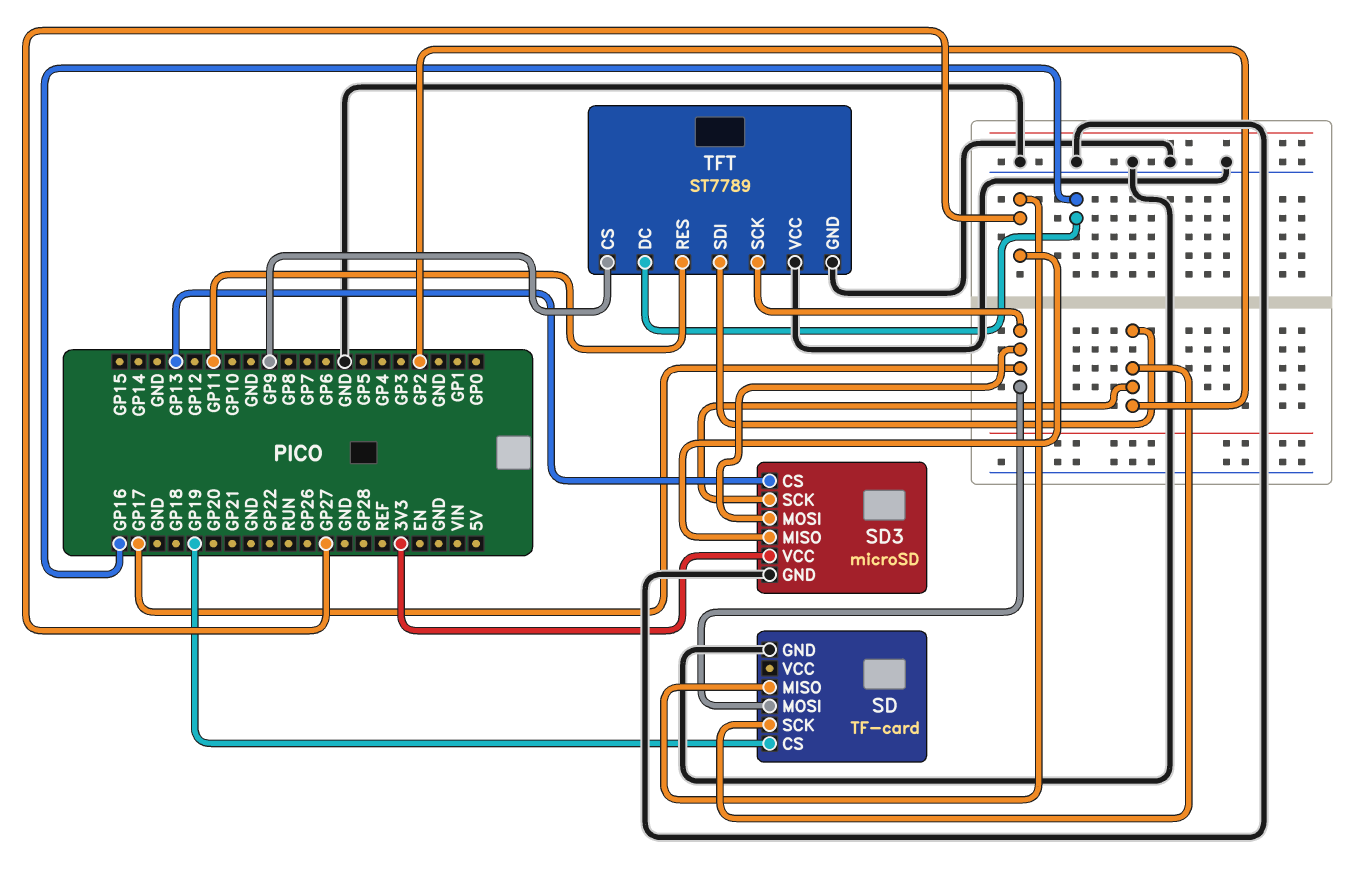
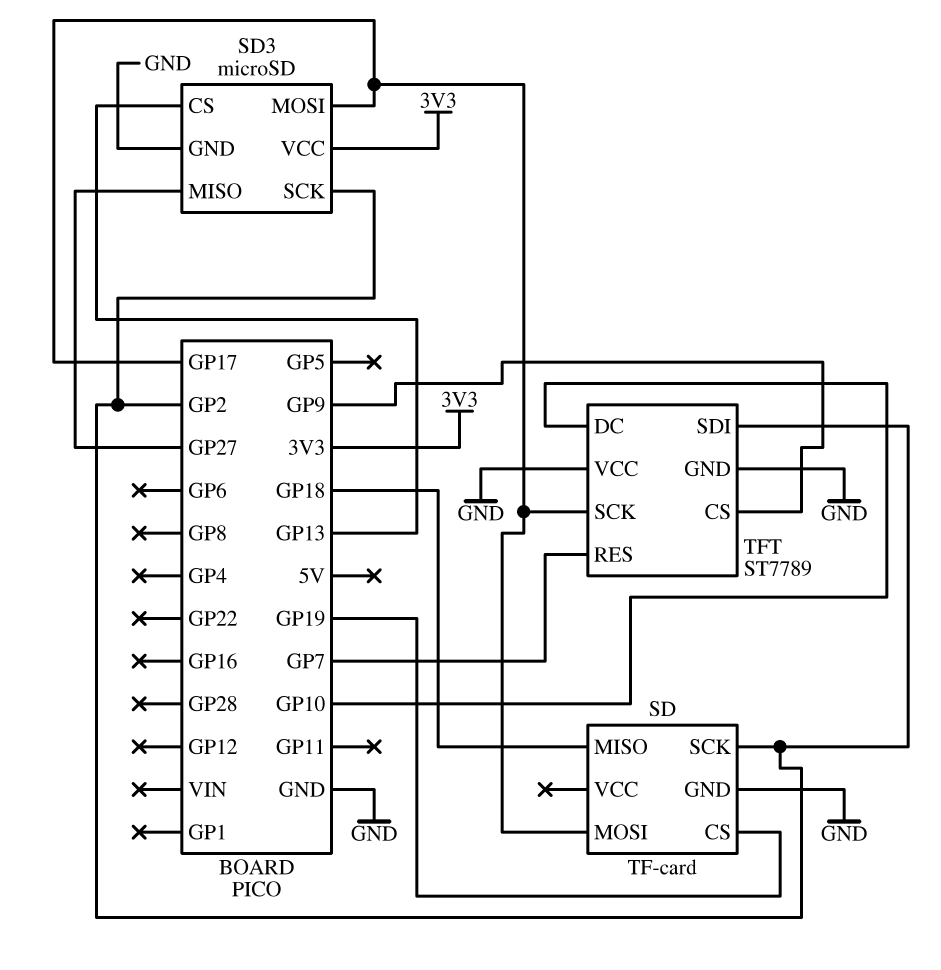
SD pin MISO: GP27 -> GP18
TFT pin DC: GP16 -> GP10
TFT pin RES: GP11 -> GP7

